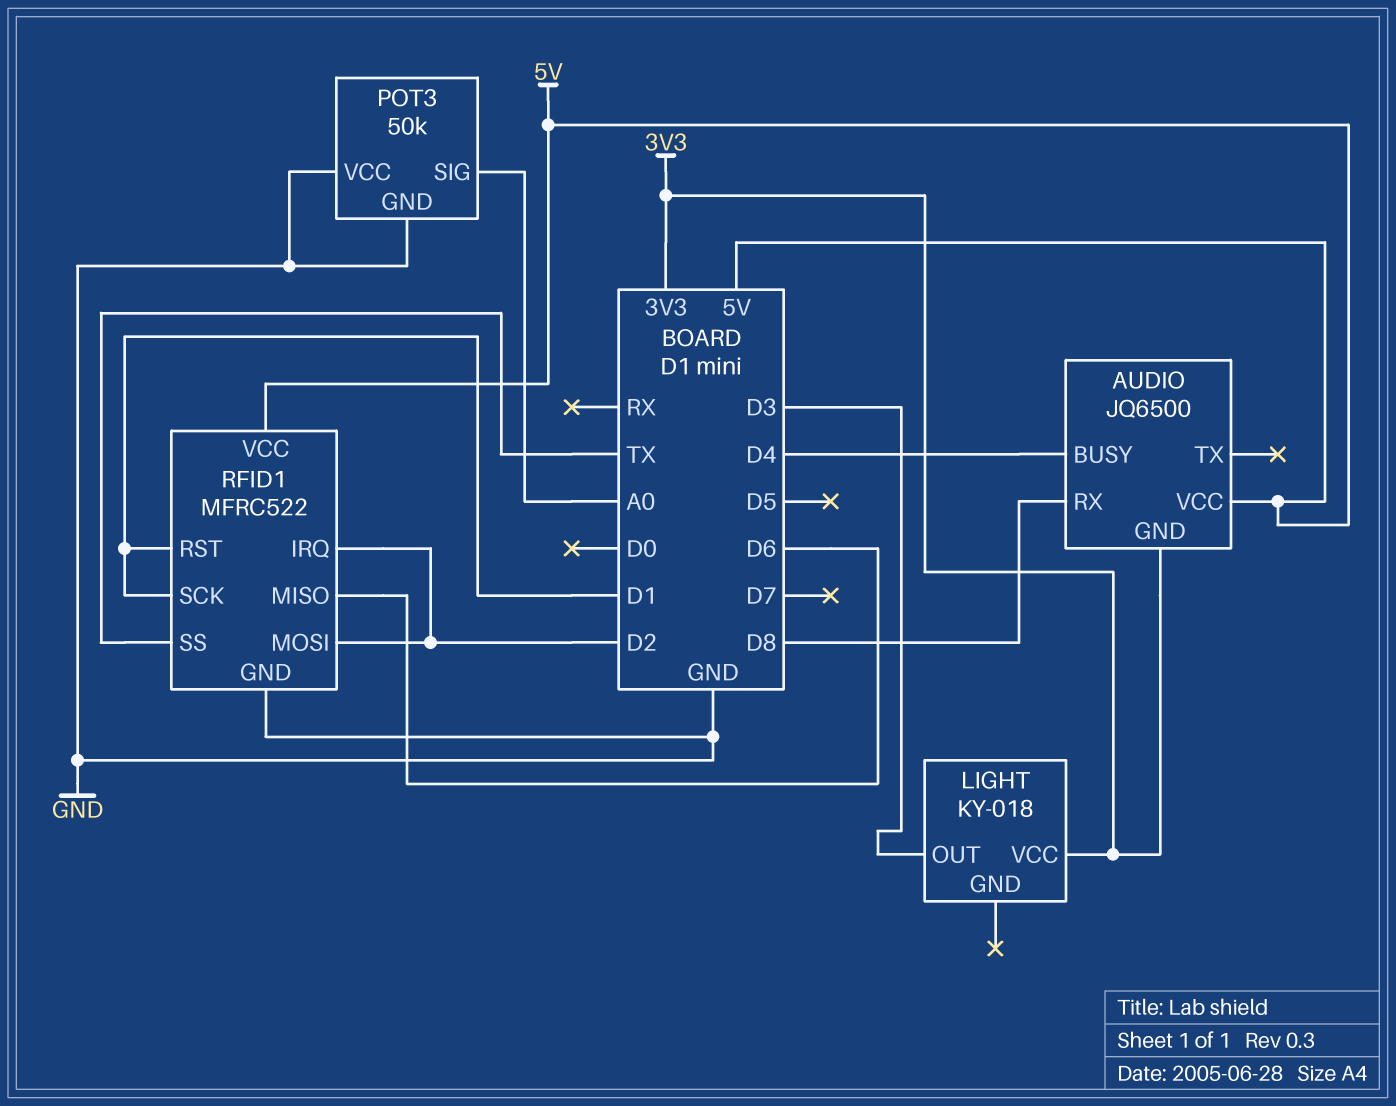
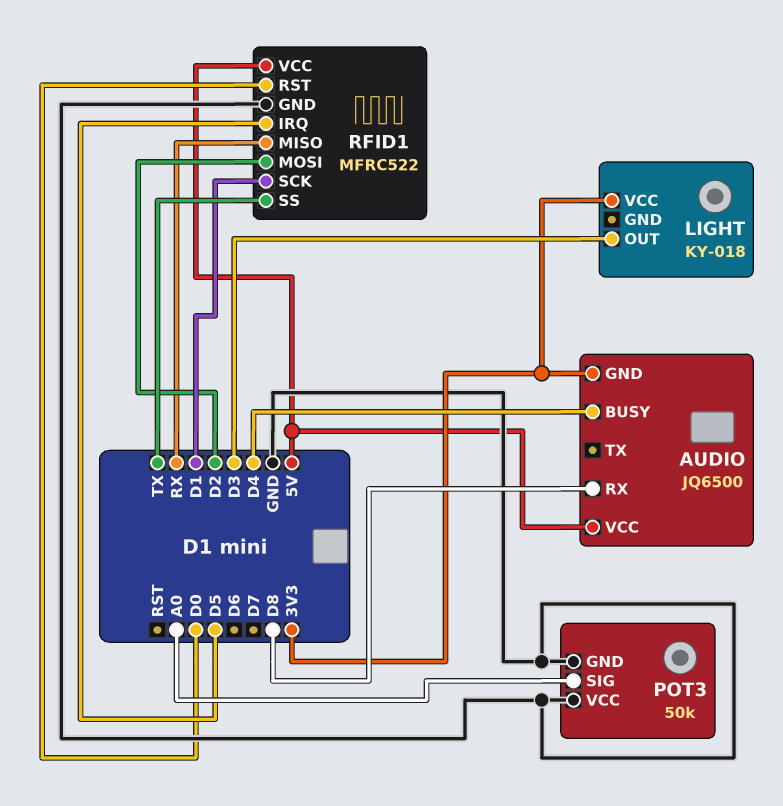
RFID1 pin IRQ: D2 -> D5
RFID1 pin MISO: D6 -> RX
RFID1 pin RST: D1 -> D0

